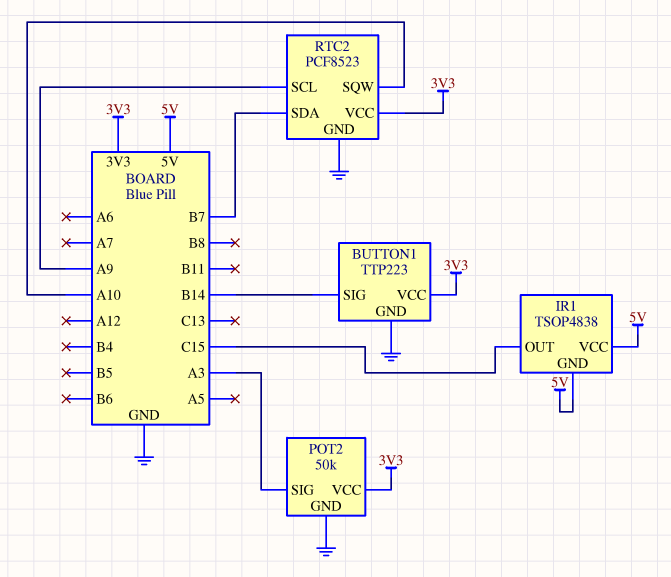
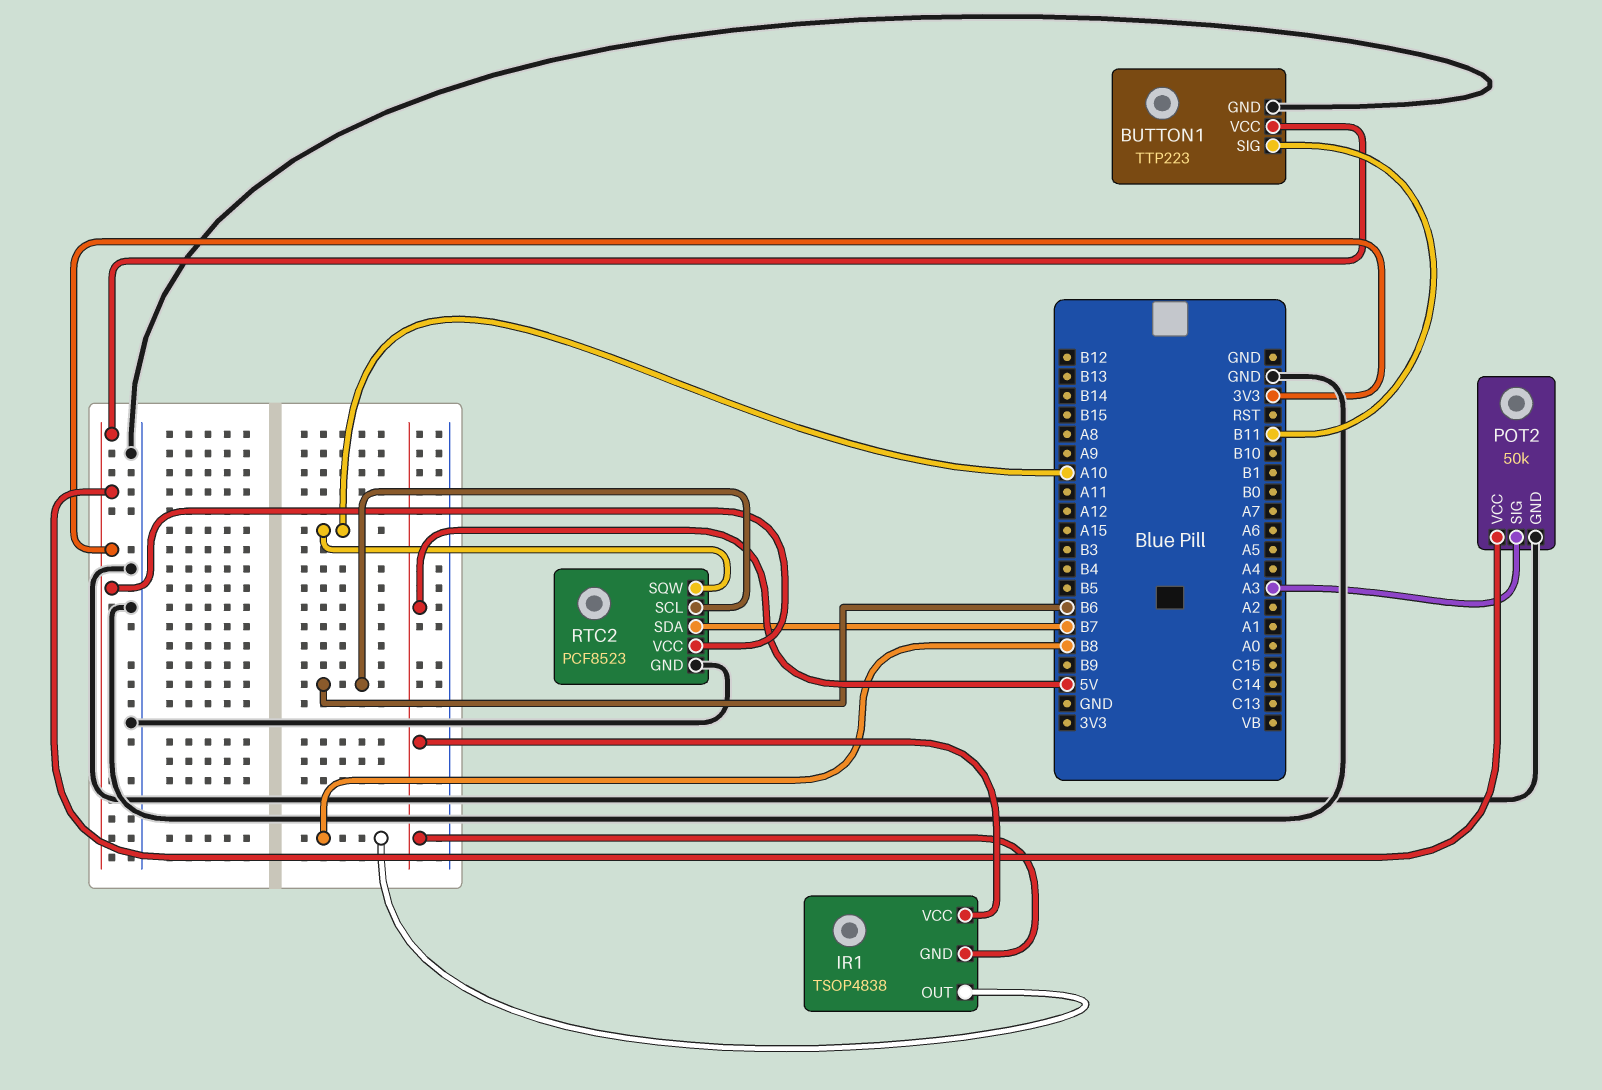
BUTTON1 pin SIG: B14 -> B11
IR1 pin OUT: C15 -> B8
RTC2 pin SCL: A9 -> B6

